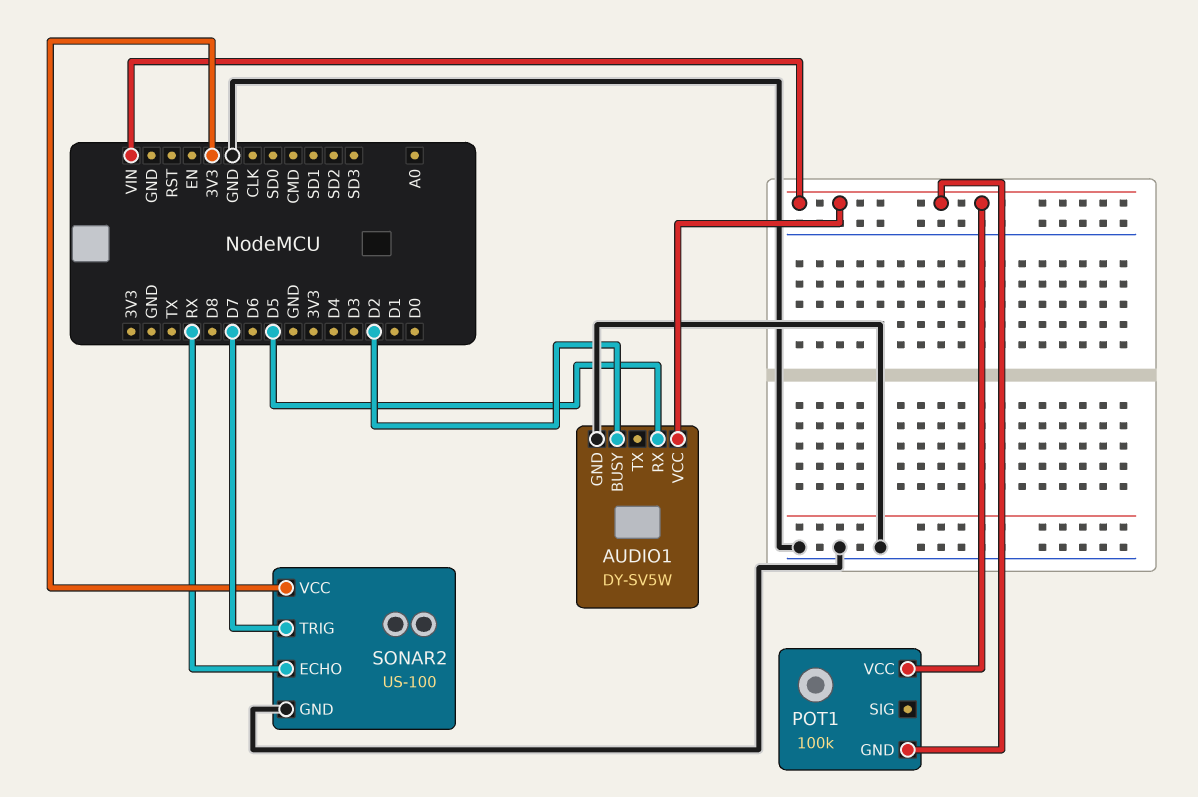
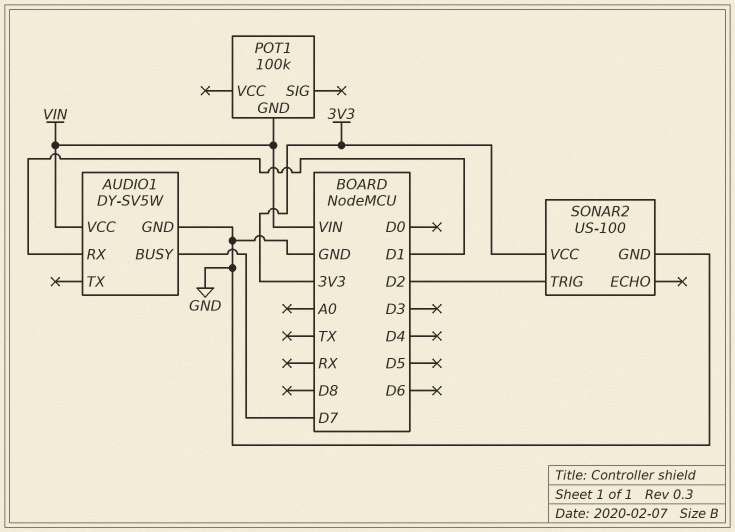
AUDIO1 pin BUSY: D2 -> D7
AUDIO1 pin RX: D5 -> D1
POT1 pin VCC: VIN -> none
SONAR2 pin ECHO: RX -> none
SONAR2 pin TRIG: D7 -> D2

